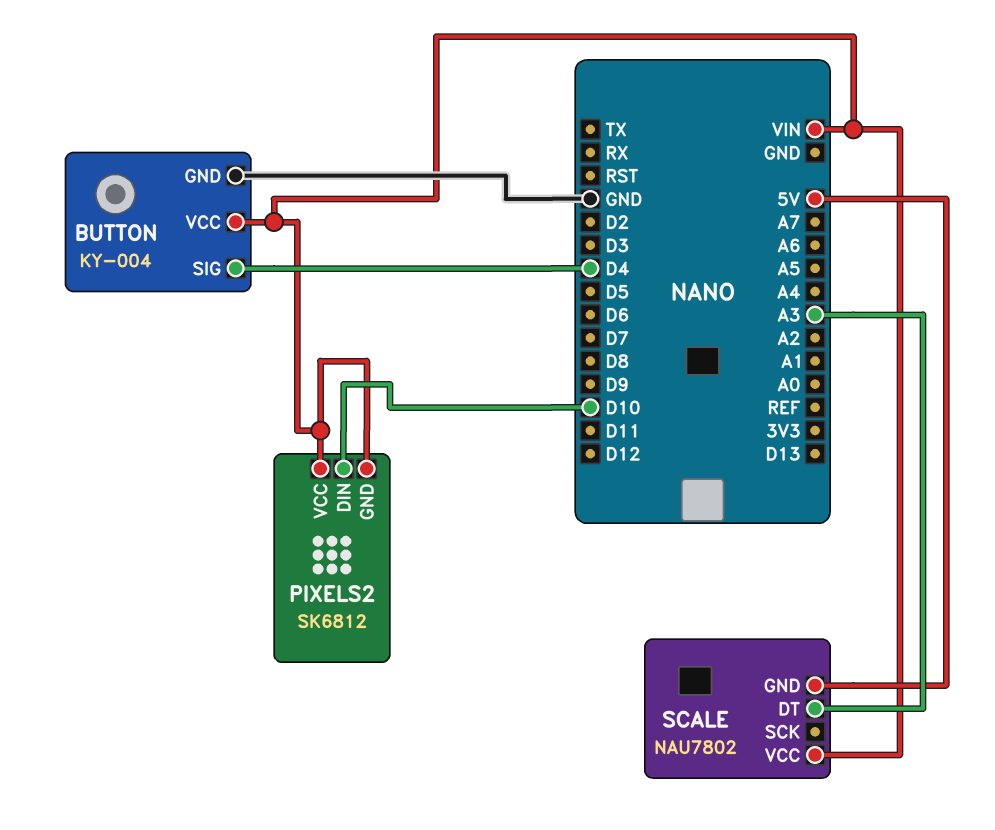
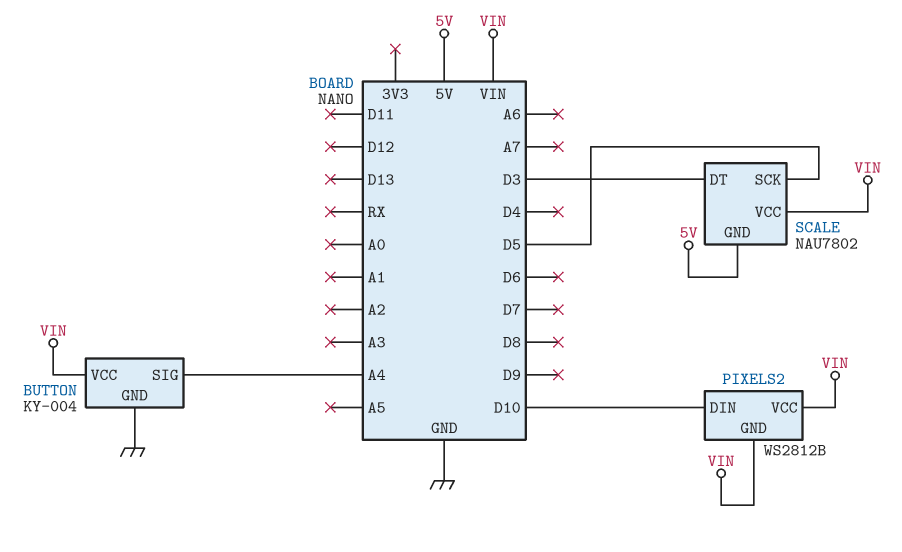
BUTTON pin SIG: D4 -> A4
PIXELS2: SK6812 -> WS2812B
SCALE pin DT: A3 -> D3
SCALE pin SCK: none -> D5

